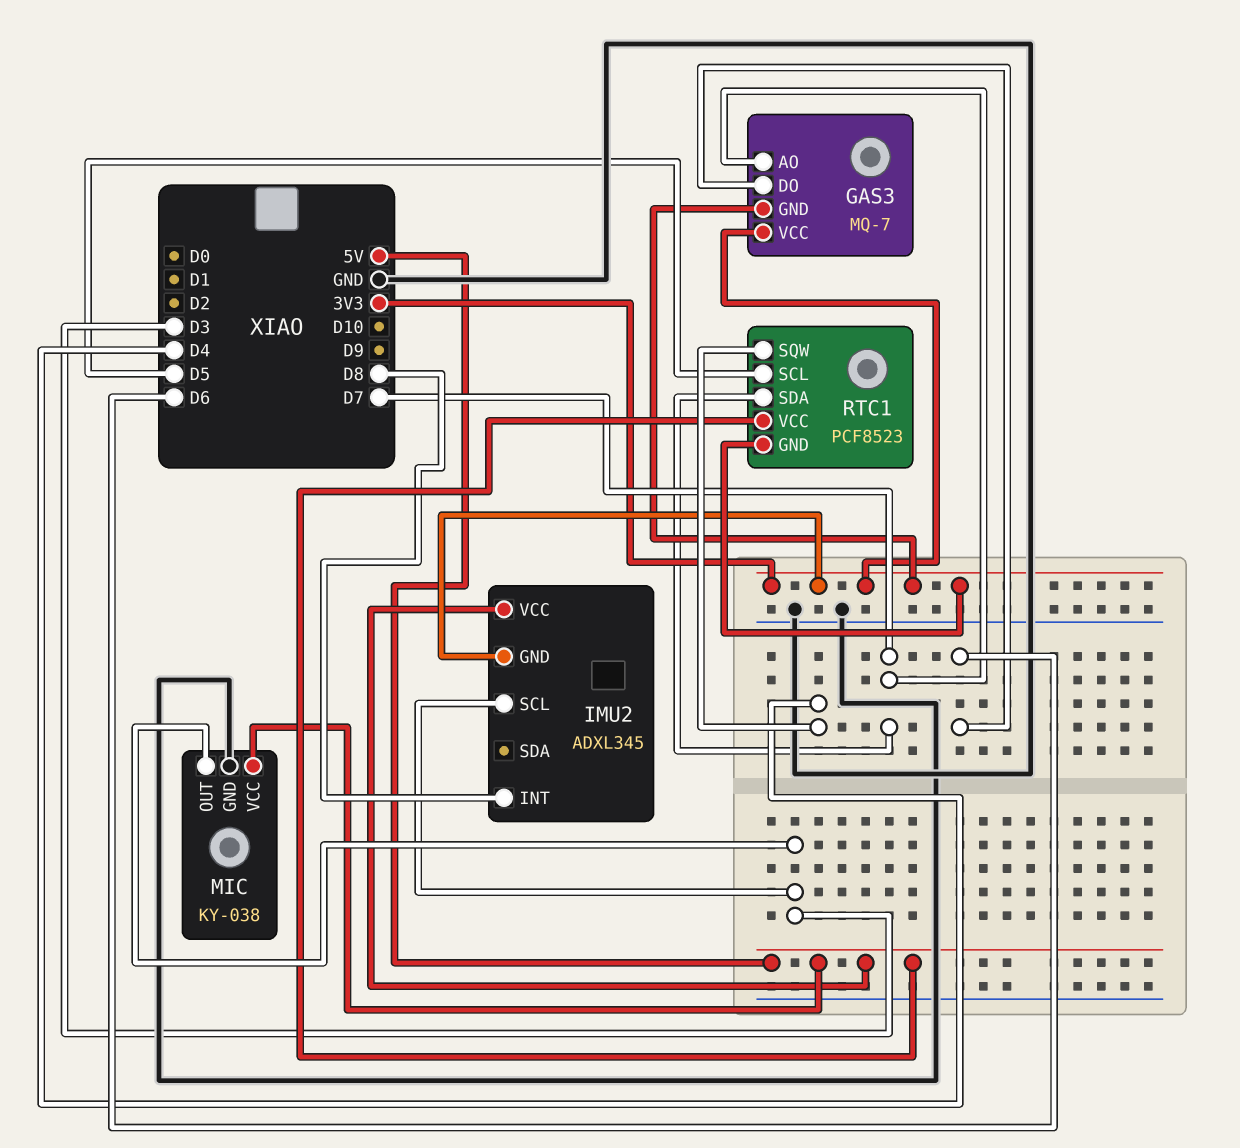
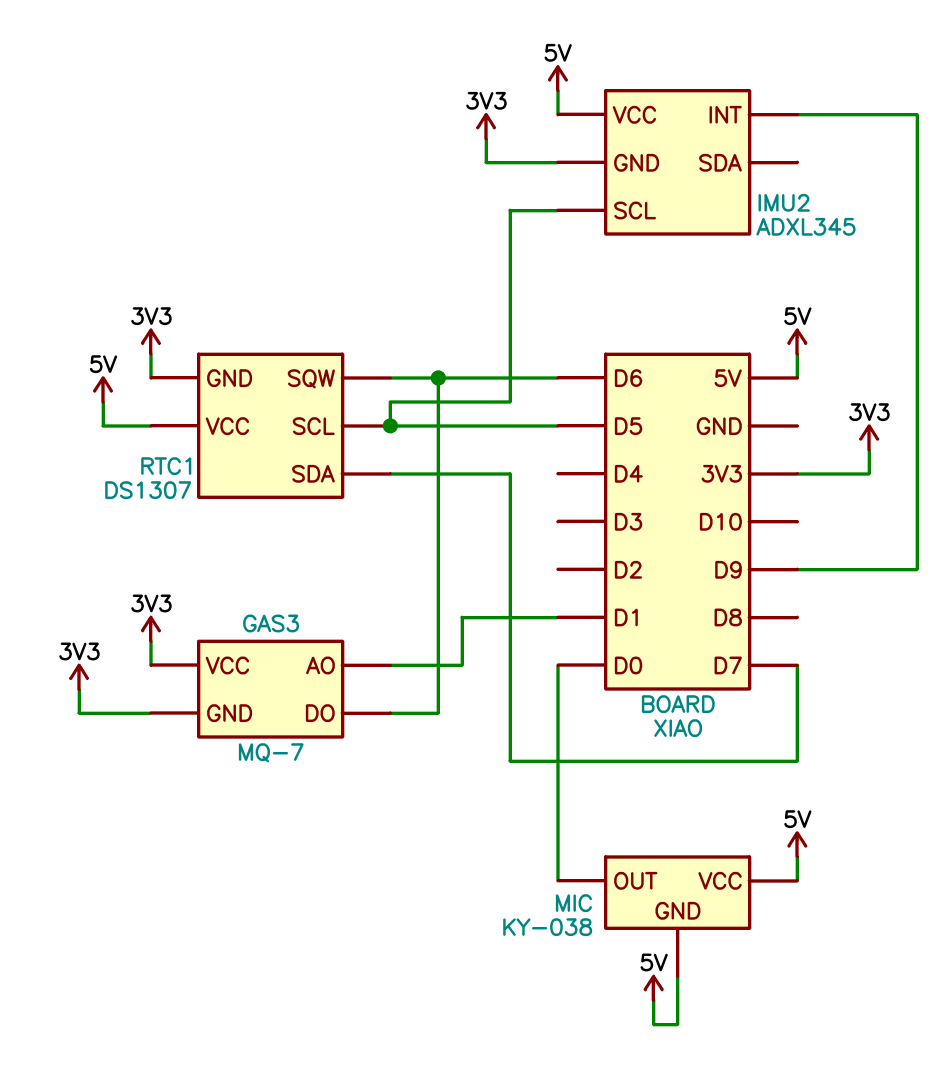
GAS3 pin AO: D7 -> D1
IMU2 pin INT: D8 -> D9
IMU2 pin SCL: D3 -> D5
MIC pin GND: GND -> 5V
MIC pin OUT: D3 -> D0
RTC1: PCF8523 -> DS1307
RTC1 pin SQW: D4 -> D6

